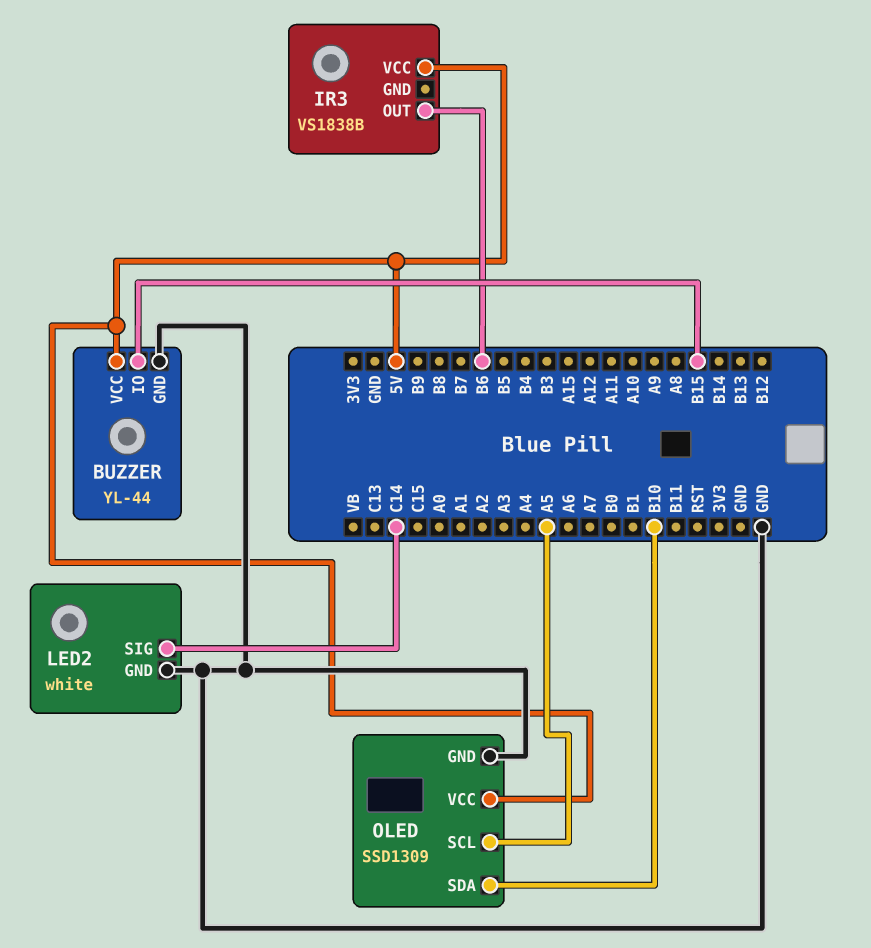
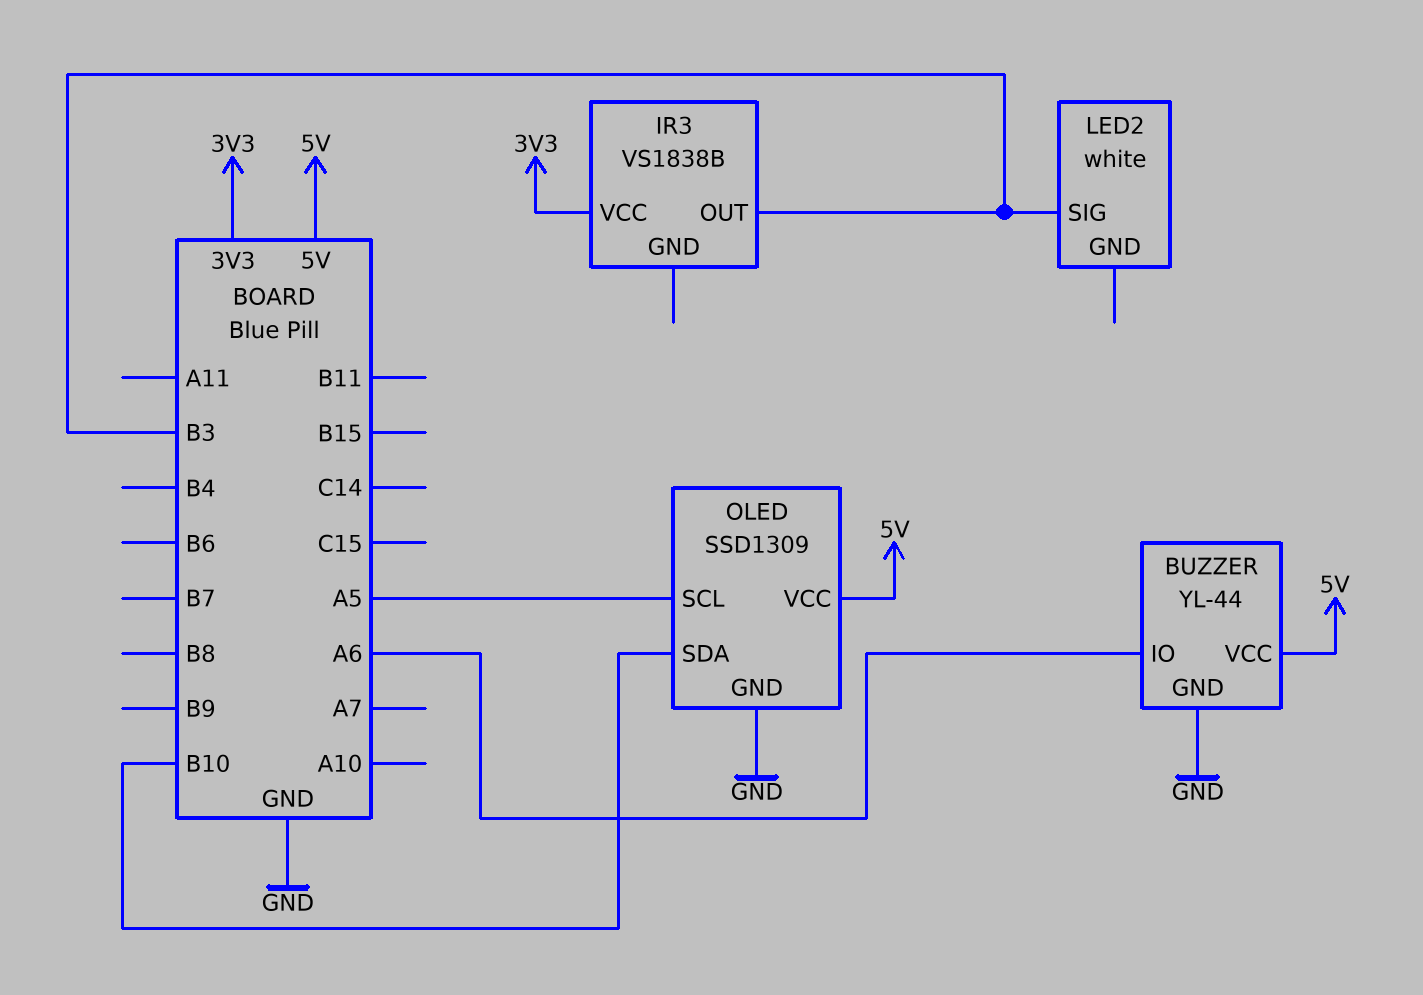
BUZZER pin IO: B15 -> A6
IR3 pin OUT: B6 -> B3
IR3 pin VCC: 5V -> 3V3
LED2 pin GND: GND -> none
LED2 pin SIG: C14 -> B3

